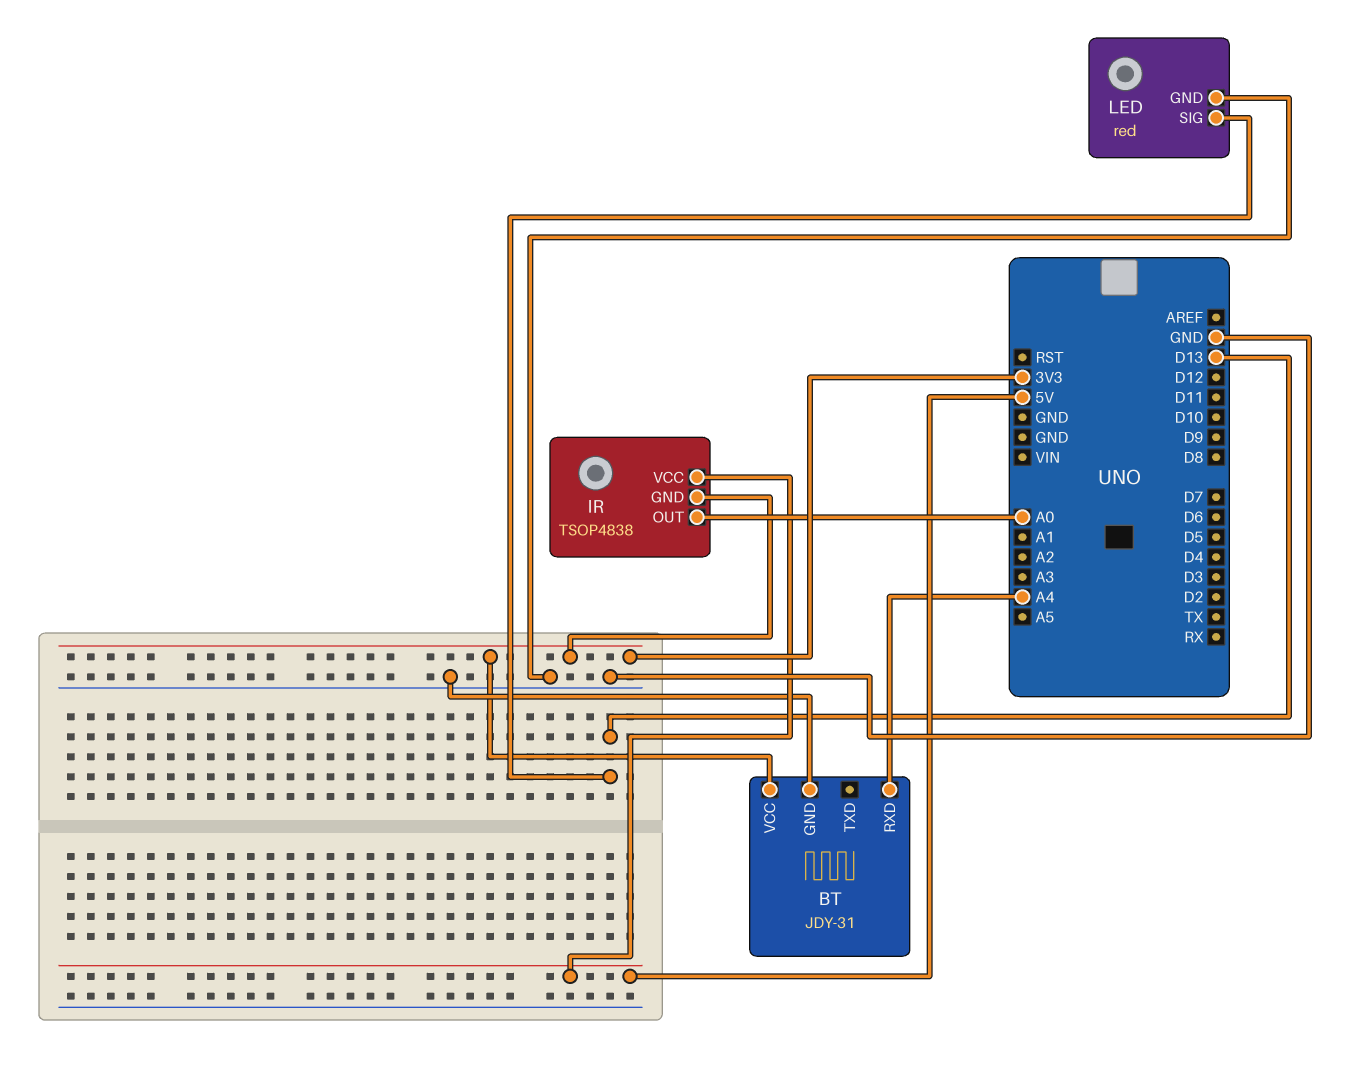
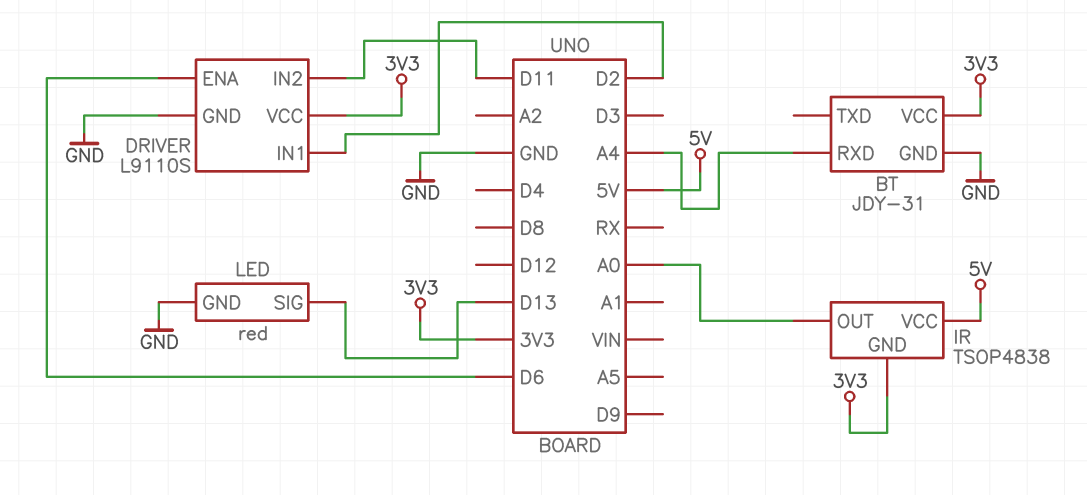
DRIVER: none -> L9110S
DRIVER pin ENA: none -> D6
DRIVER pin GND: none -> GND
DRIVER pin IN1: none -> D2
DRIVER pin IN2: none -> D11
DRIVER pin VCC: none -> 3V3

